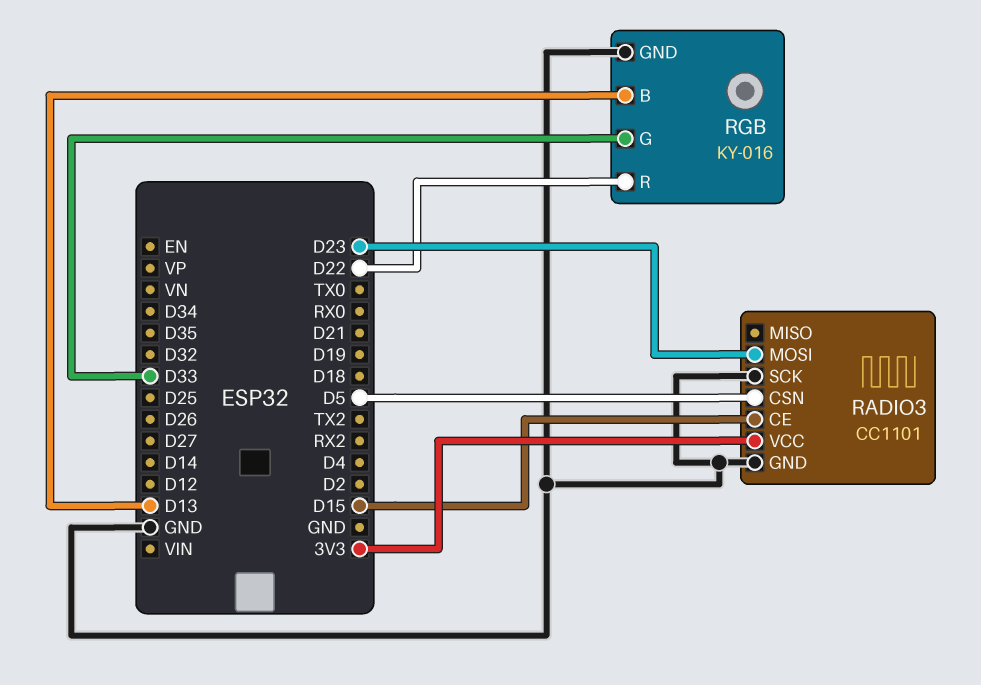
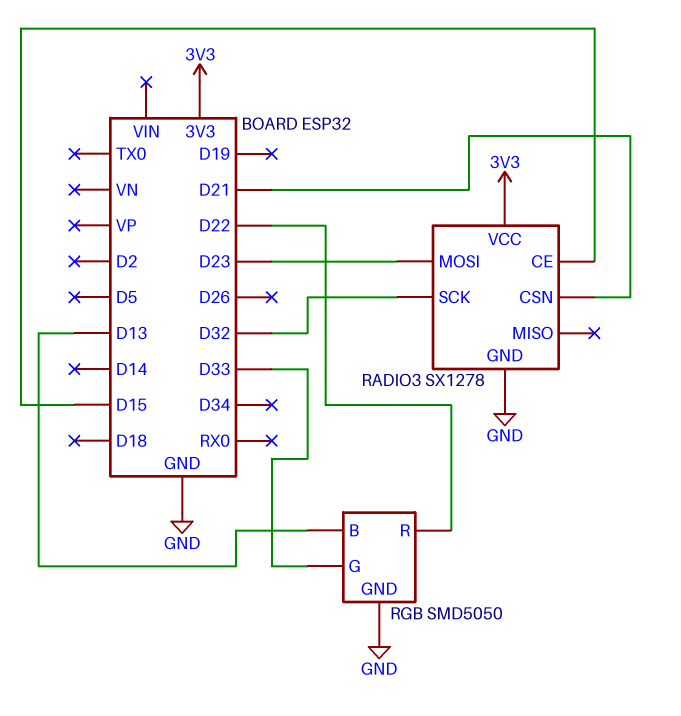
RADIO3: CC1101 -> SX1278
RADIO3 pin CSN: D5 -> D21
RADIO3 pin SCK: GND -> D32
RGB: KY-016 -> SMD5050

